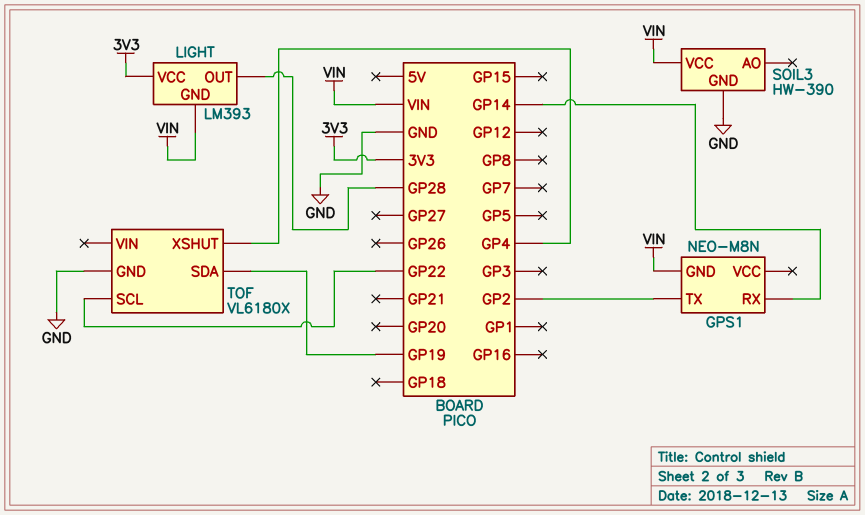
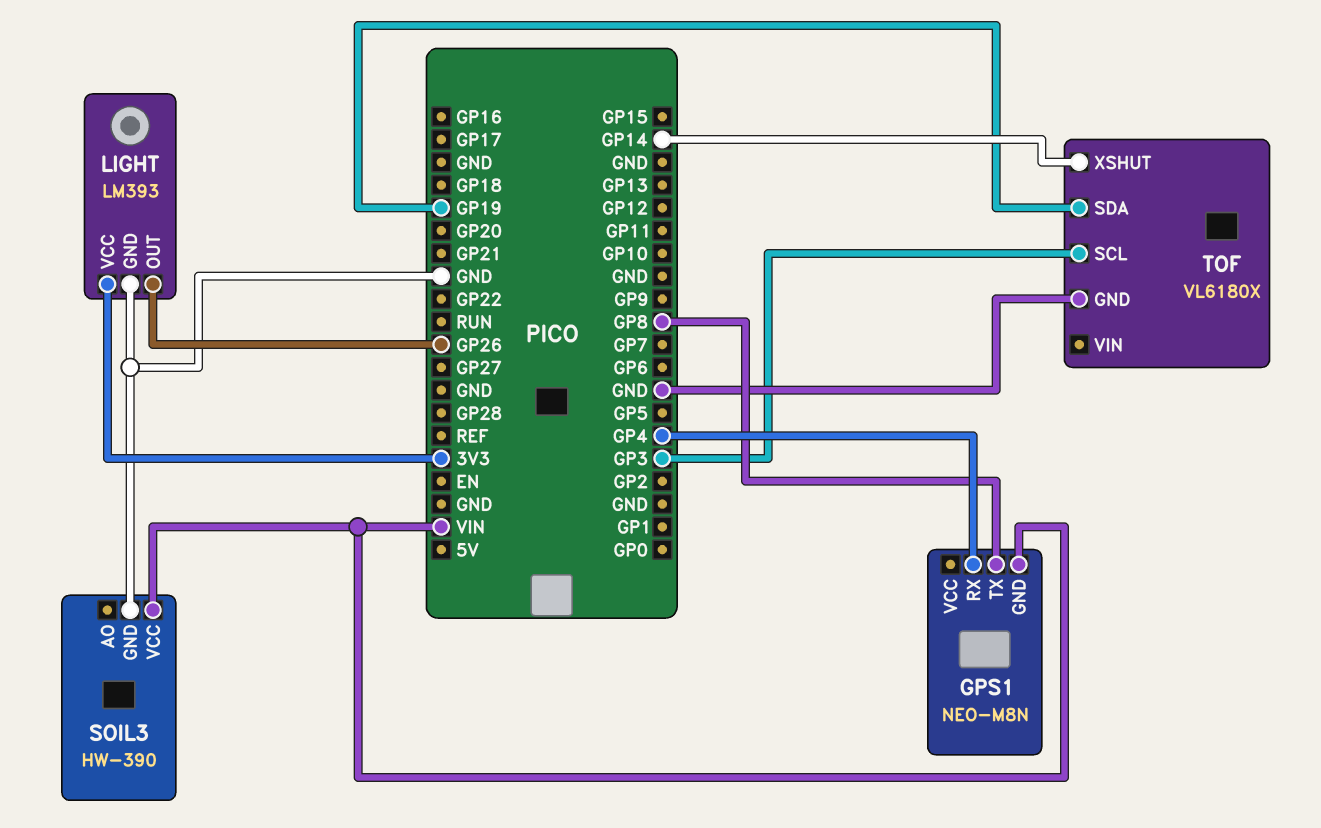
GPS1 pin RX: GP14 -> GP4
GPS1 pin TX: GP2 -> GP8
LIGHT pin GND: VIN -> GND
LIGHT pin OUT: GP28 -> GP26
TOF pin SCL: GP22 -> GP3
TOF pin XSHUT: GP4 -> GP14

